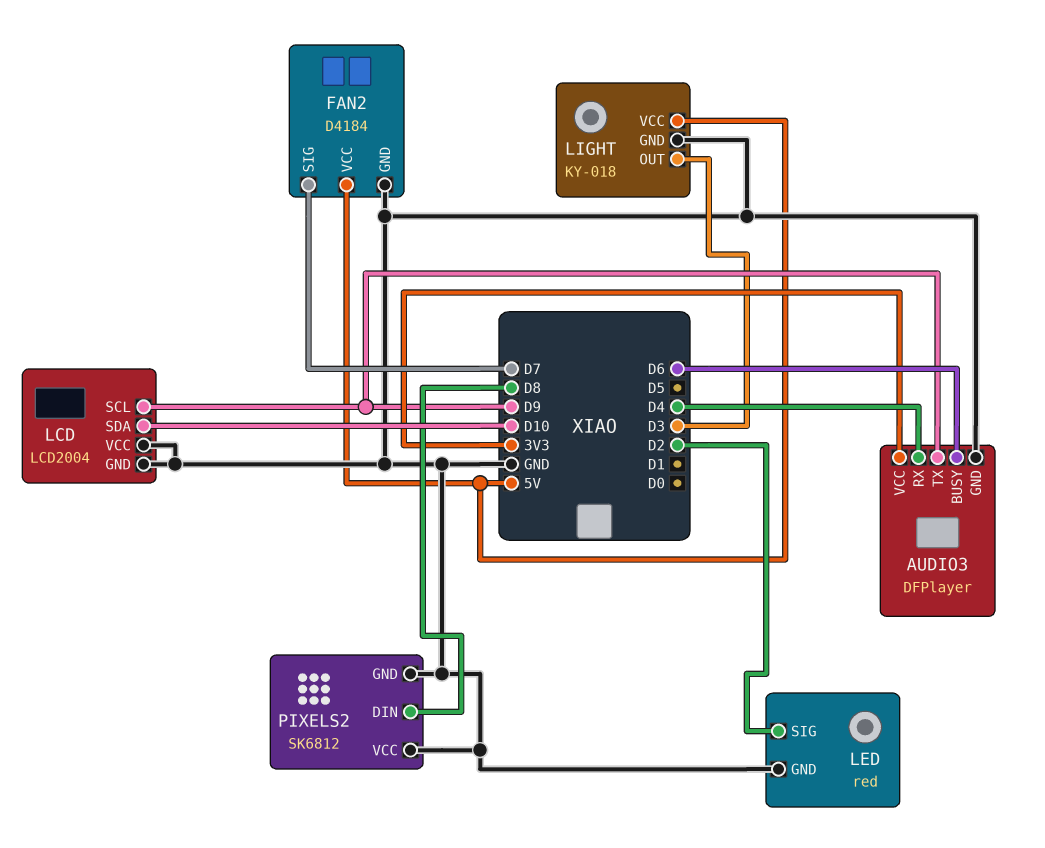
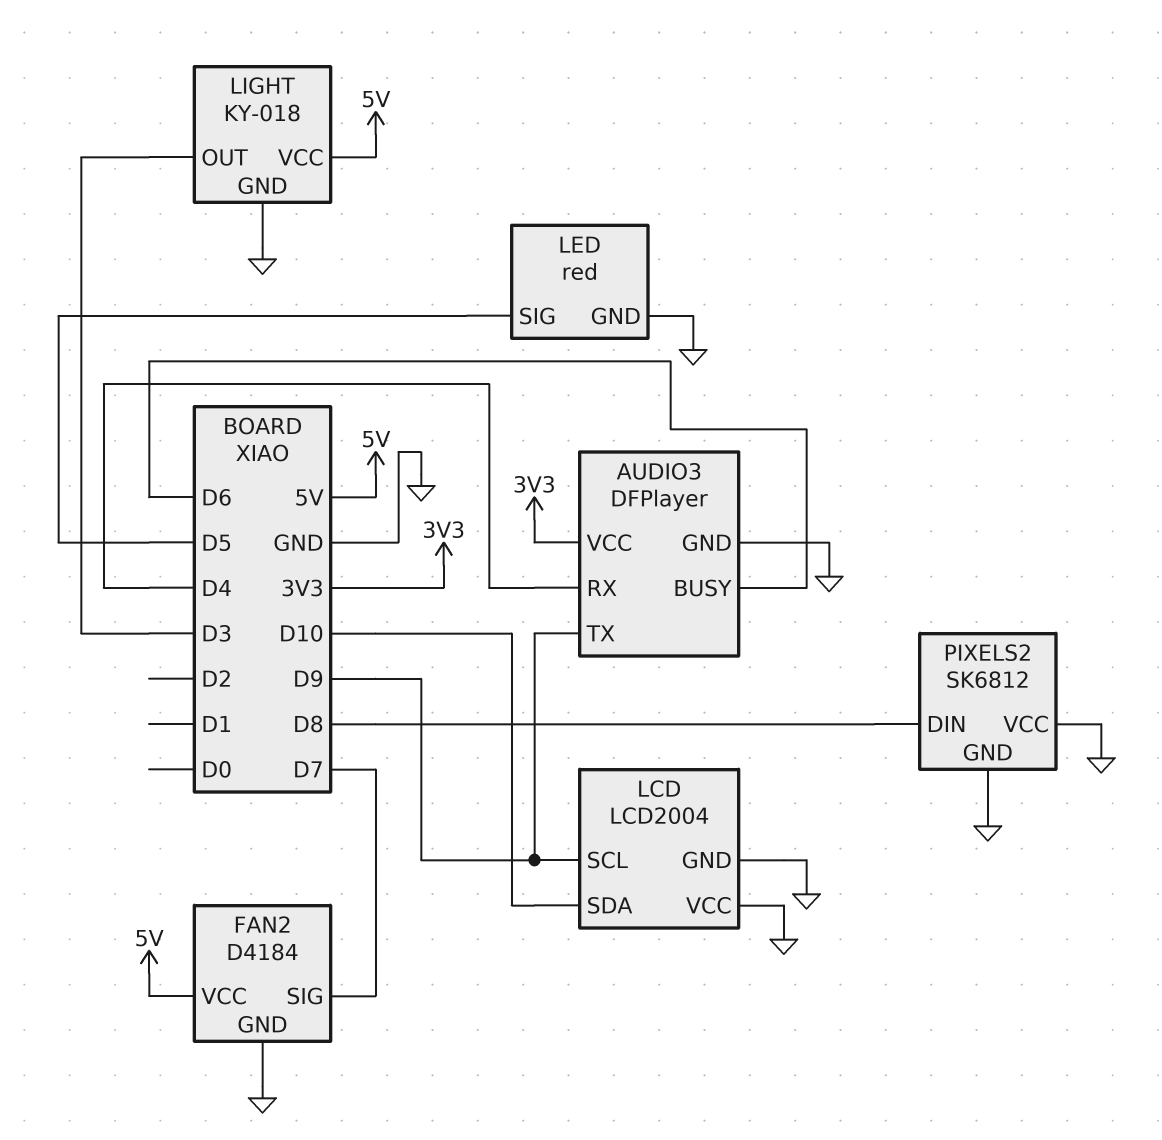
LED pin SIG: D2 -> D5

